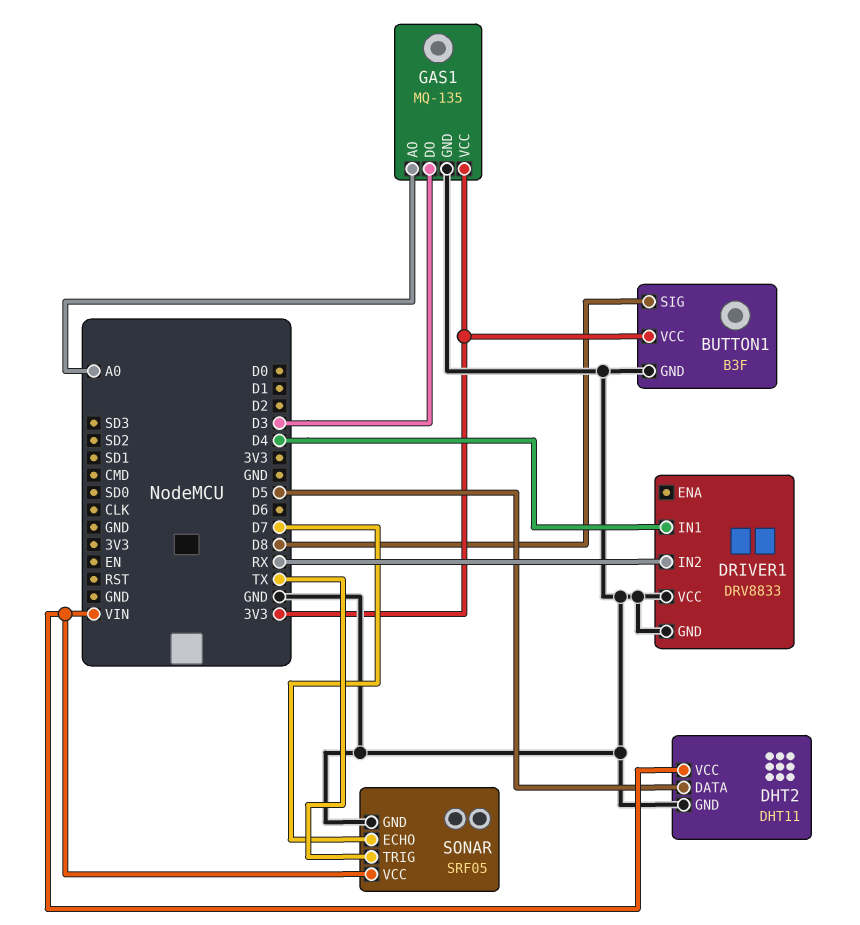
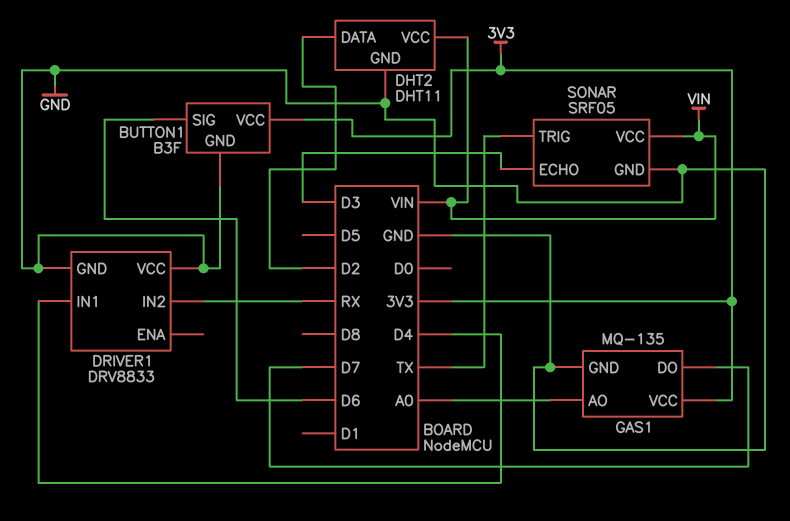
BUTTON1 pin SIG: D8 -> D6
DHT2 pin DATA: D5 -> D2
GAS1 pin DO: D3 -> D7
SONAR pin ECHO: D7 -> D3

